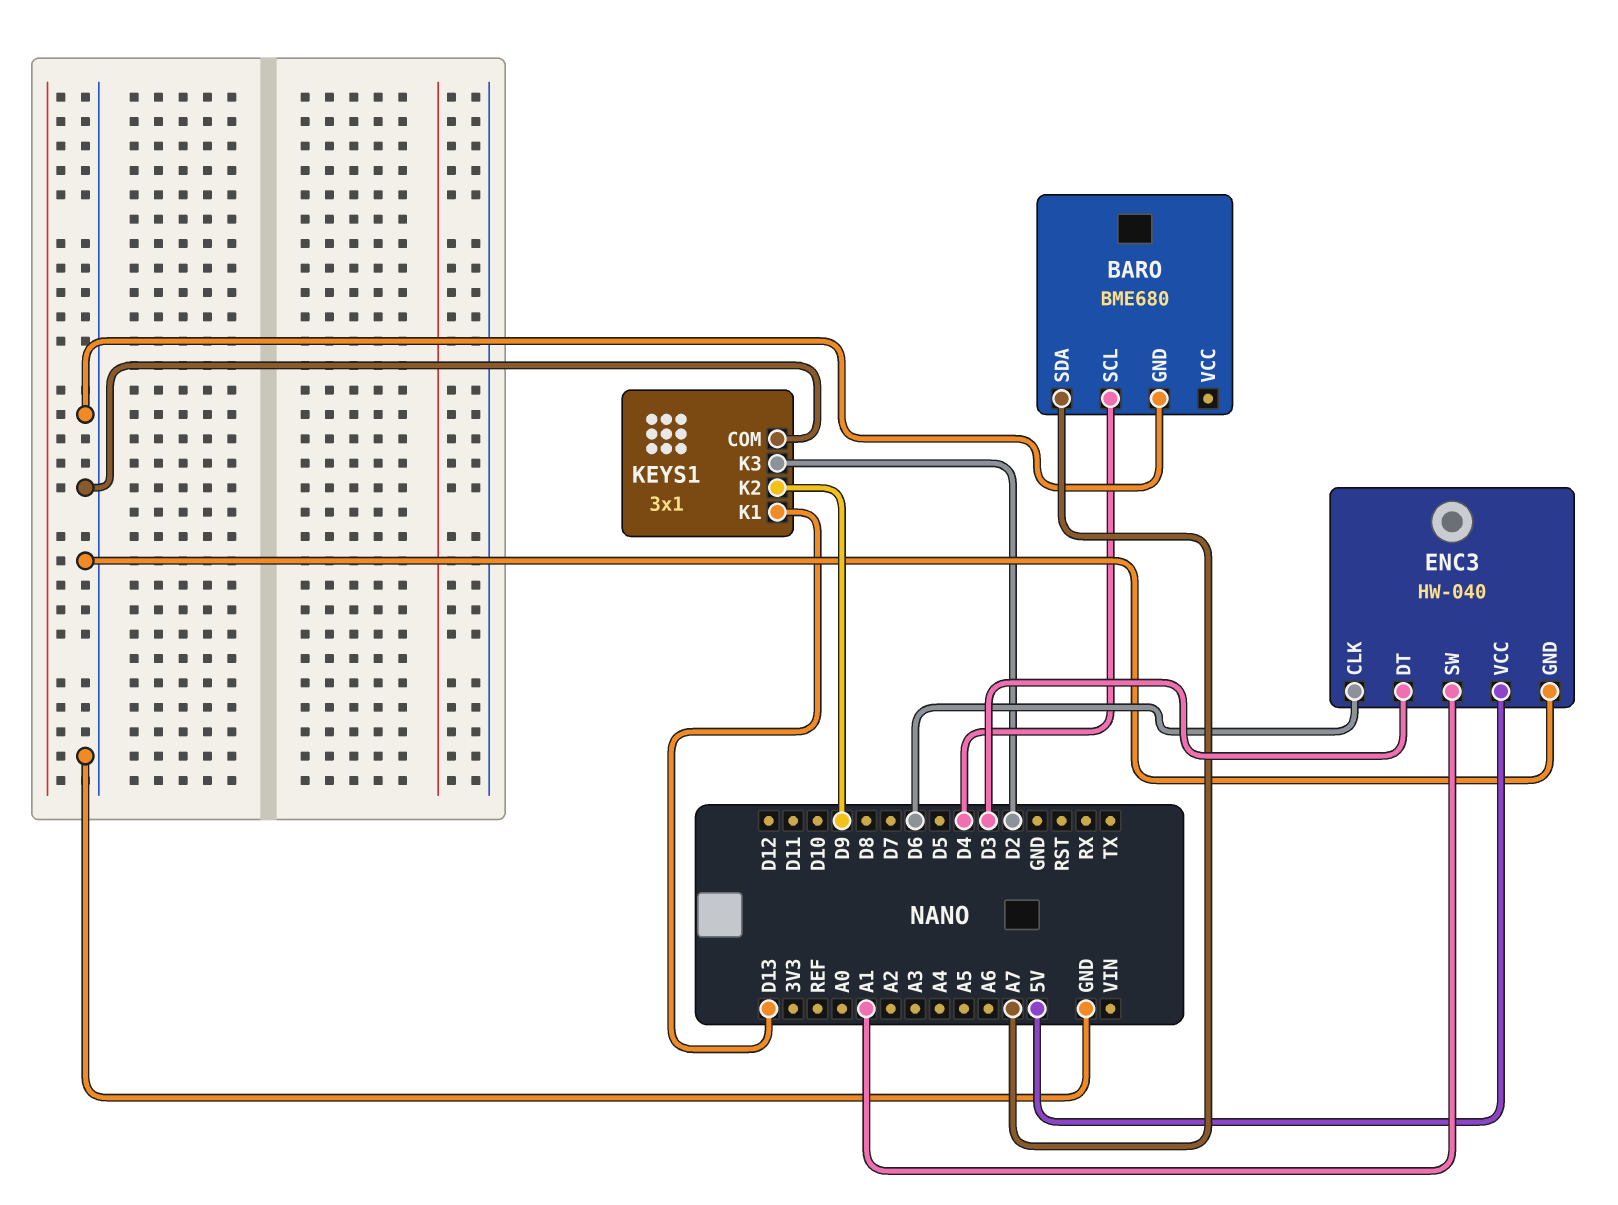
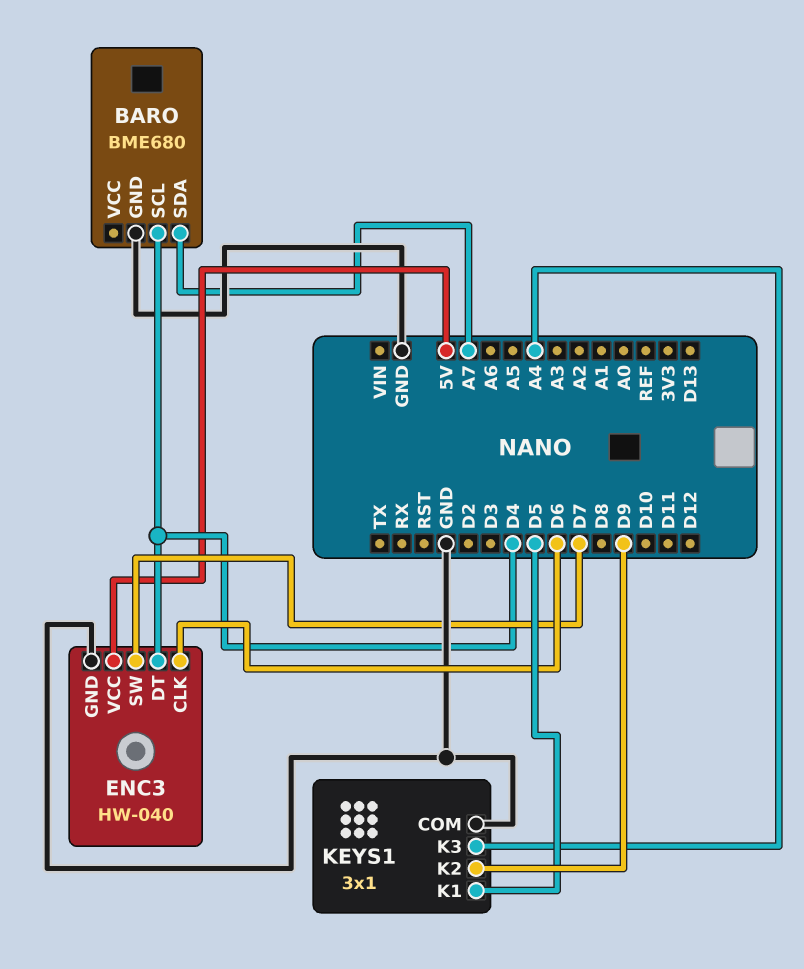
ENC3 pin DT: D3 -> D4
ENC3 pin SW: A1 -> D7
KEYS1 pin K1: D13 -> D5
KEYS1 pin K3: D2 -> A4

